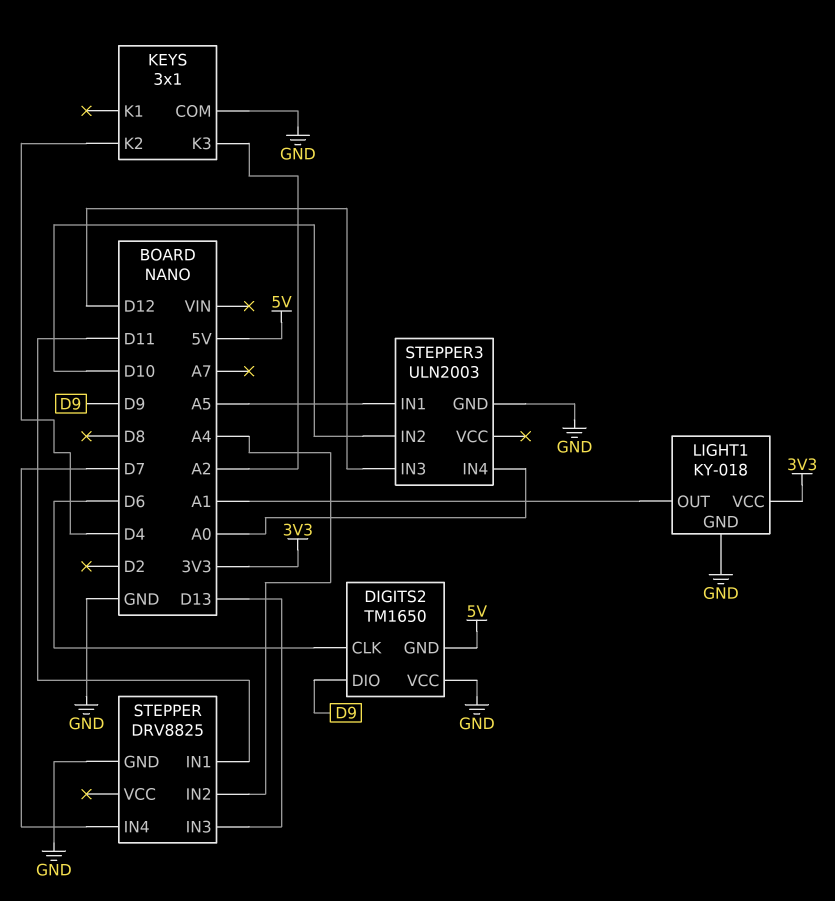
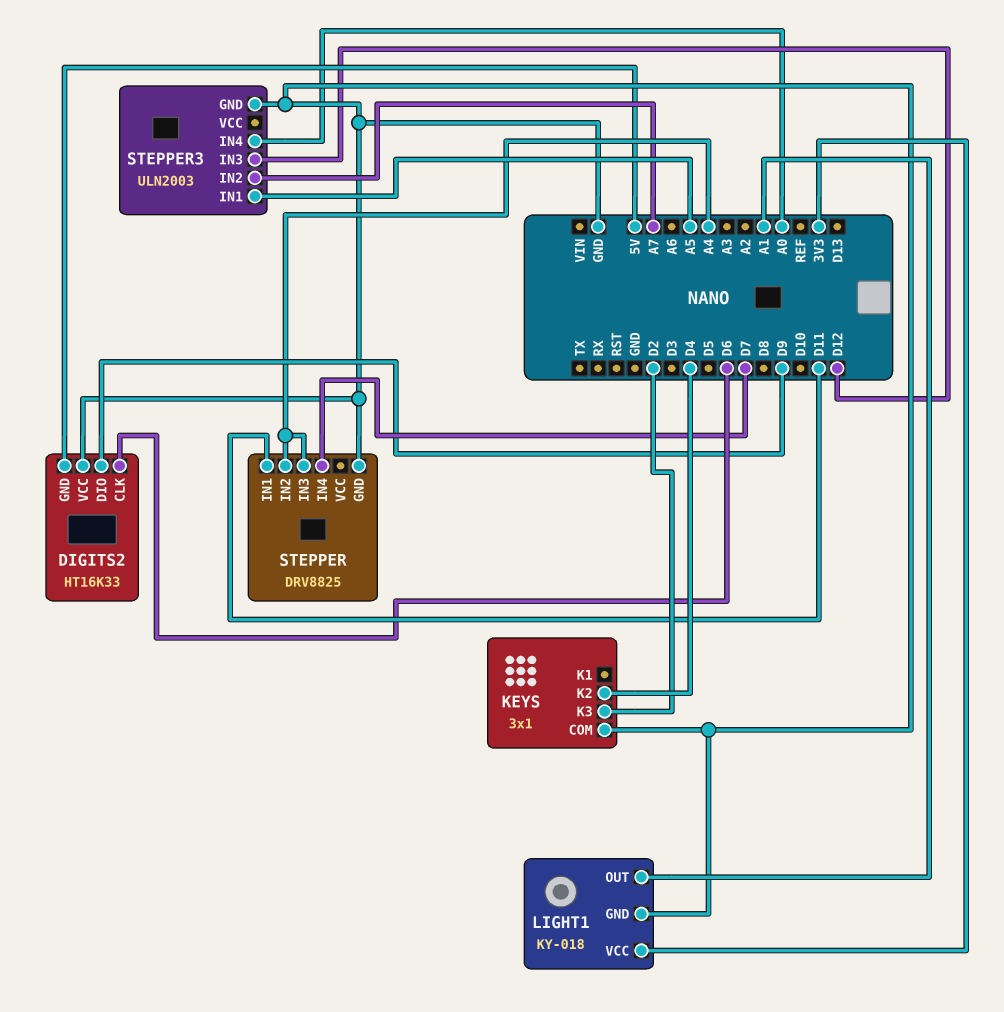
DIGITS2: TM1650 -> HT16K33
KEYS pin K3: A2 -> D2
STEPPER pin IN3: D13 -> A4
STEPPER3 pin IN2: D10 -> A7

